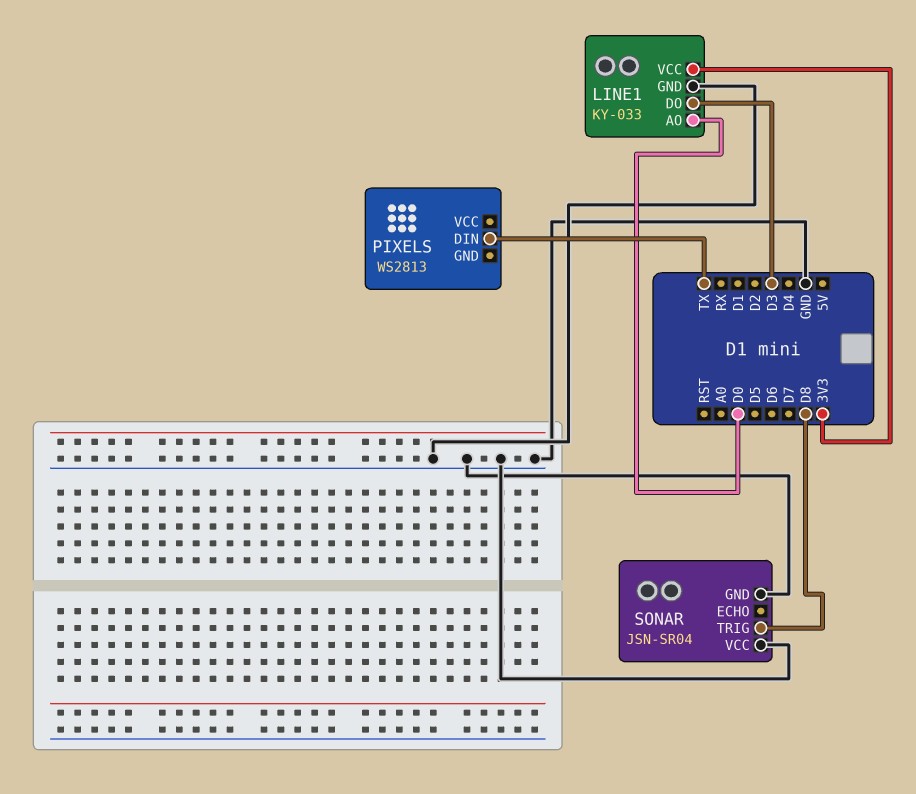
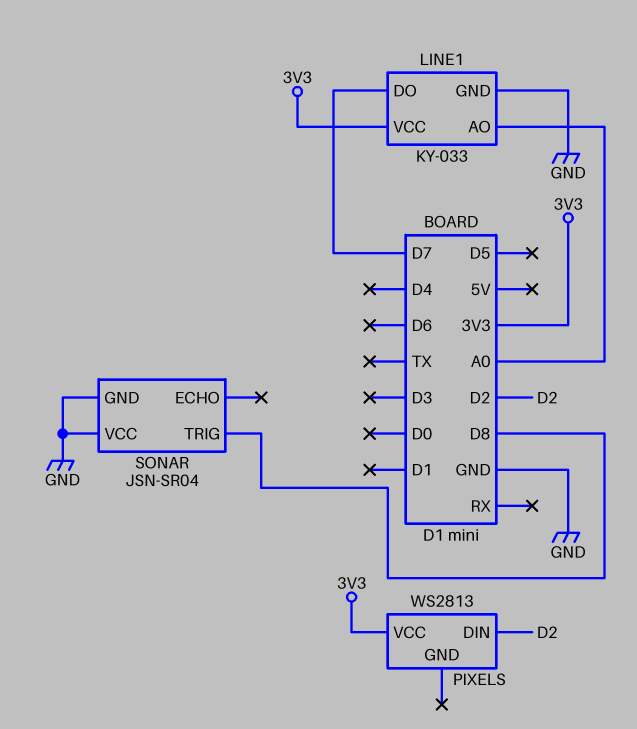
LINE1 pin AO: D0 -> A0
LINE1 pin DO: D3 -> D7
PIXELS pin DIN: TX -> D2
PIXELS pin VCC: none -> 3V3

